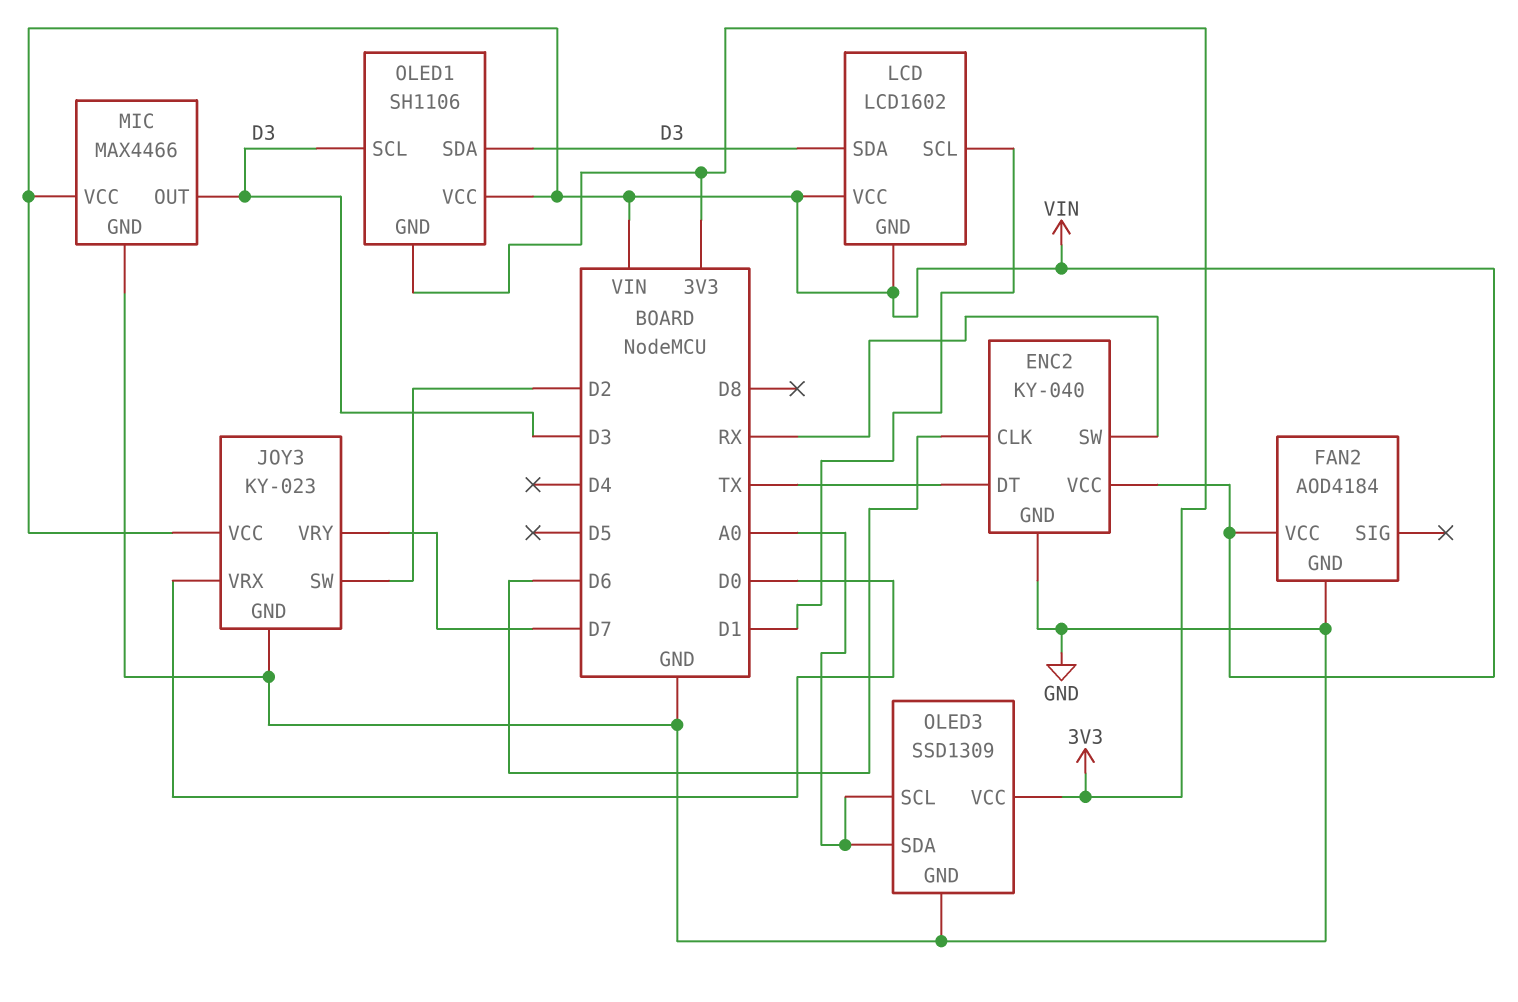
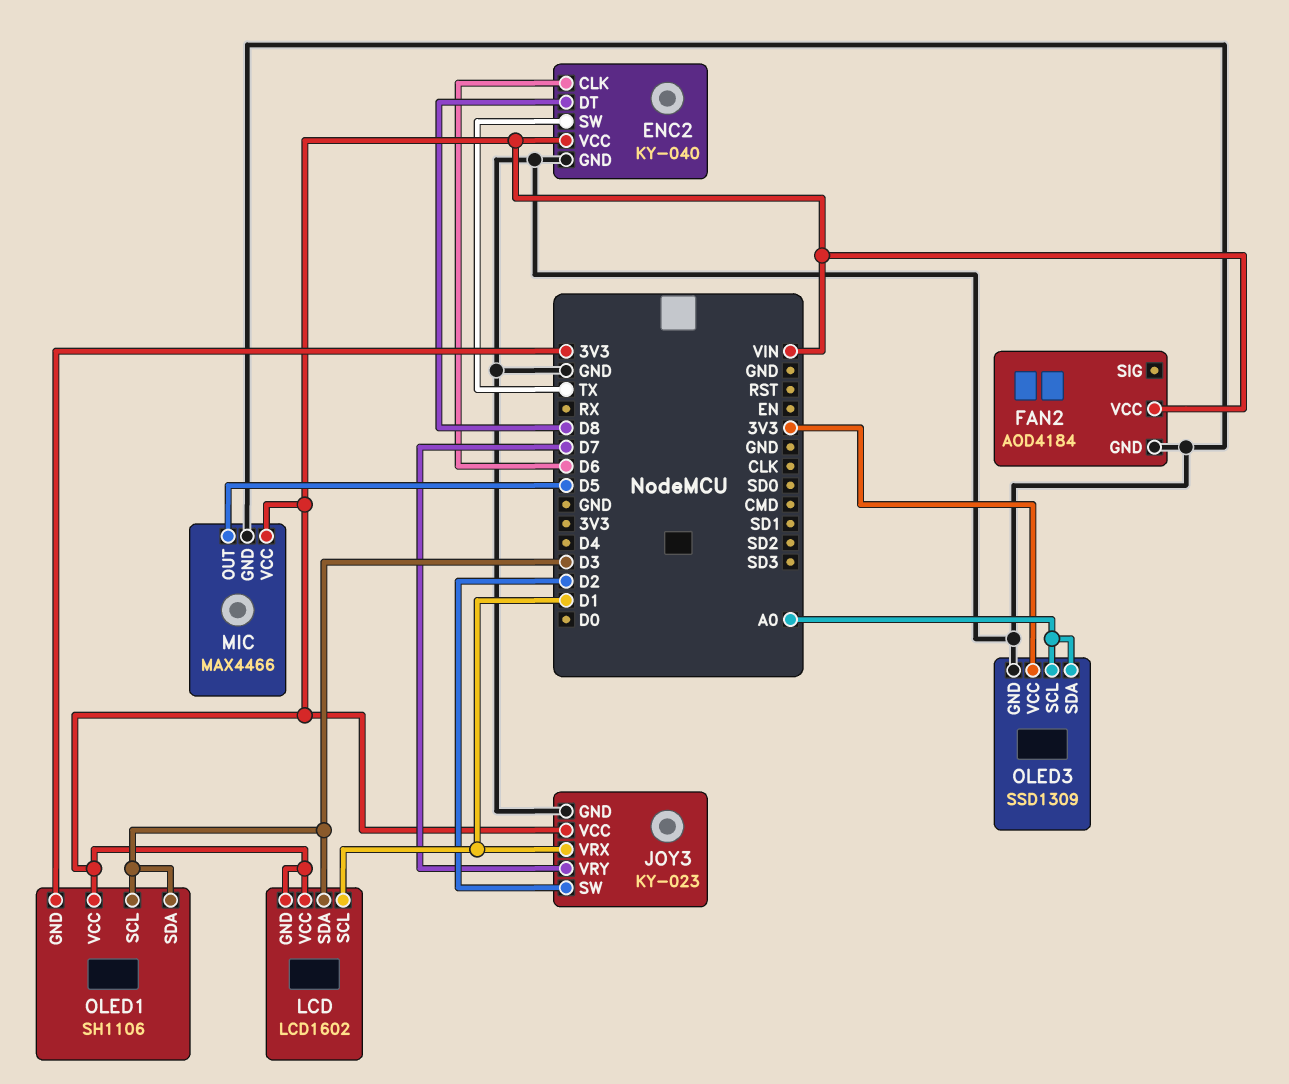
ENC2 pin DT: TX -> D8
ENC2 pin SW: RX -> TX
JOY3 pin VRX: D0 -> D1
MIC pin OUT: D3 -> D5

